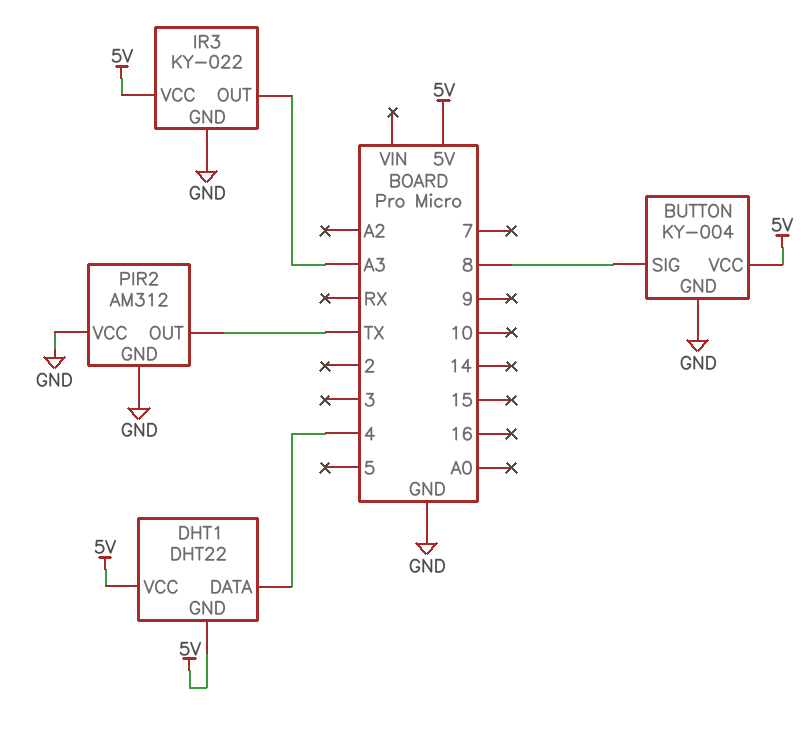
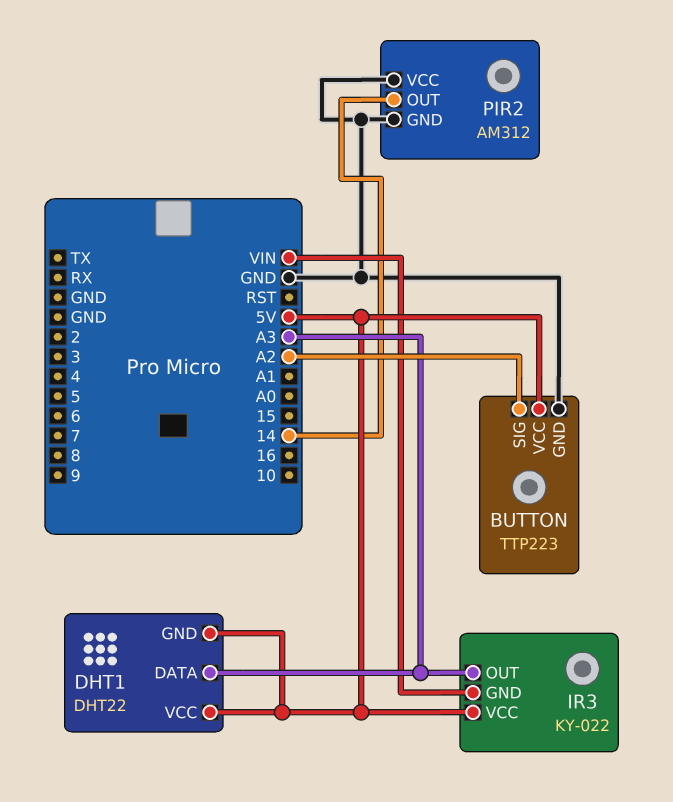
BUTTON: KY-004 -> TTP223
BUTTON pin SIG: 8 -> A2
DHT1 pin DATA: 4 -> A3
IR3 pin GND: GND -> VIN
PIR2 pin OUT: TX -> 14

